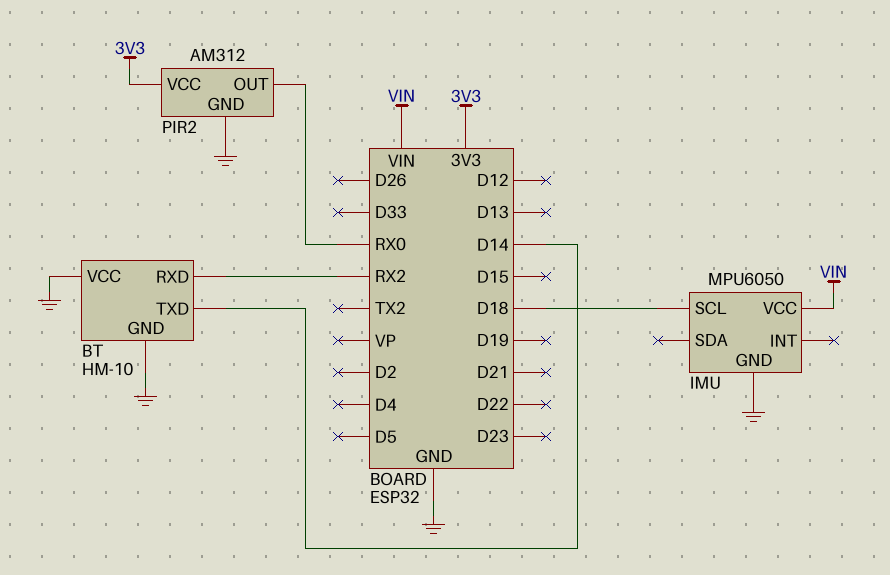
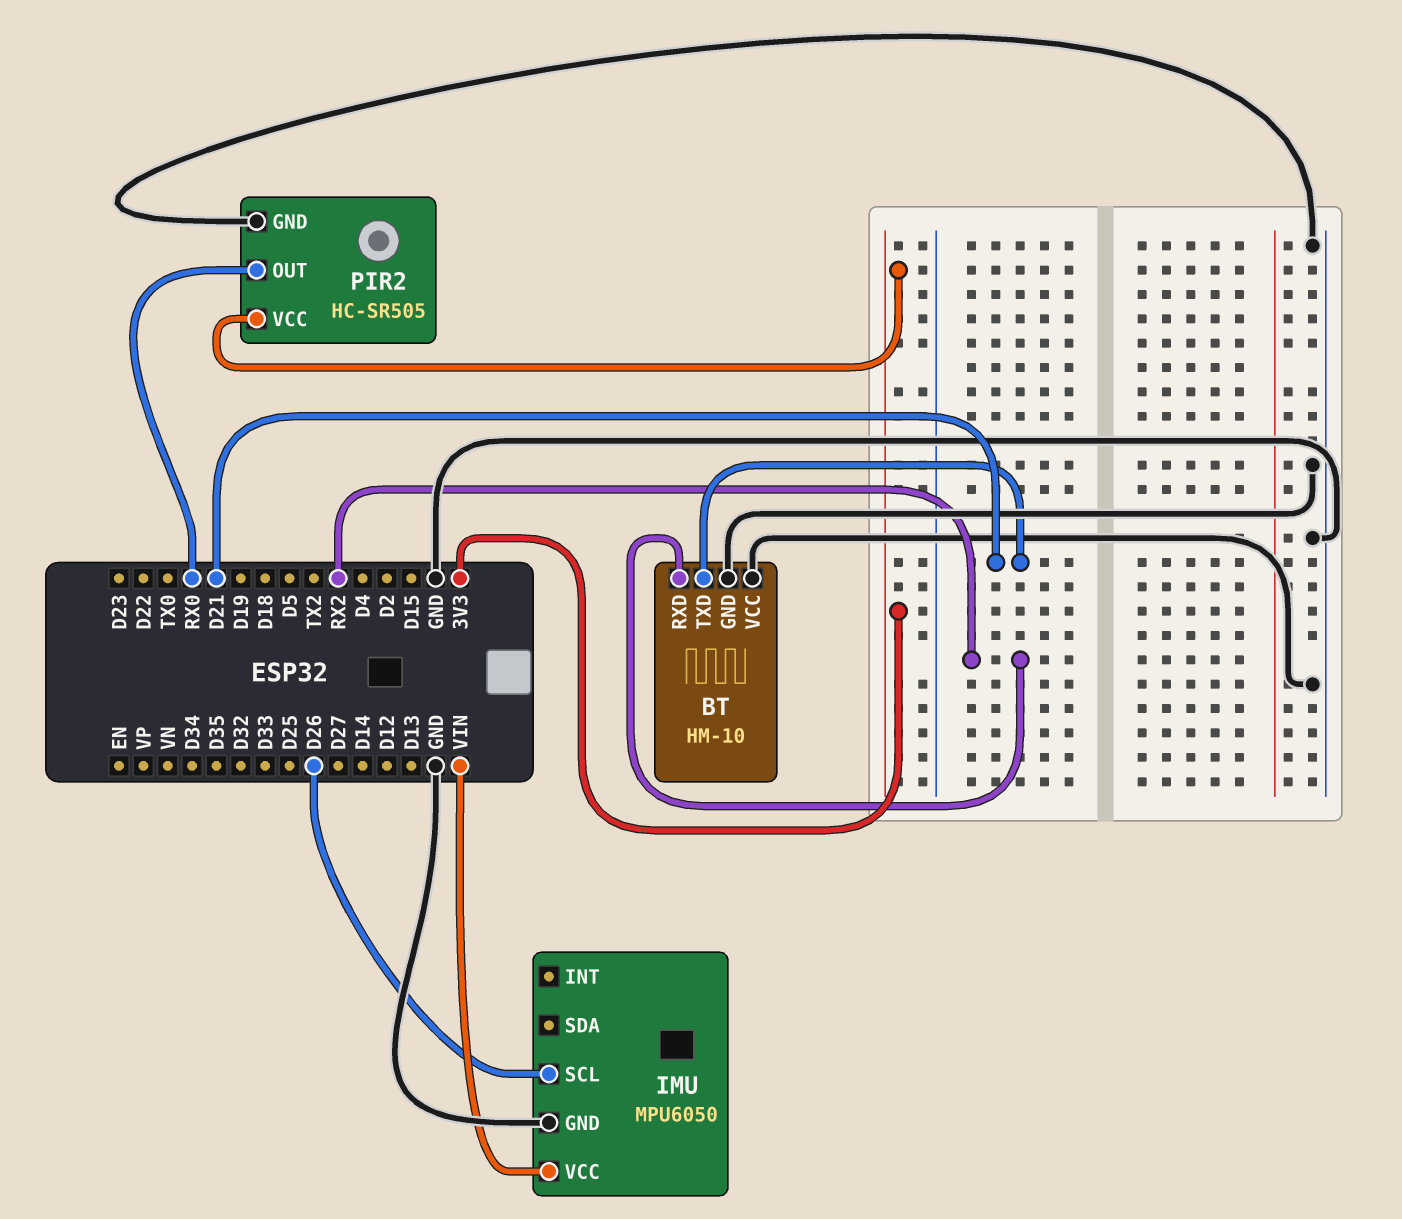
BT pin TXD: D14 -> D21
IMU pin SCL: D18 -> D26
PIR2: AM312 -> HC-SR505

